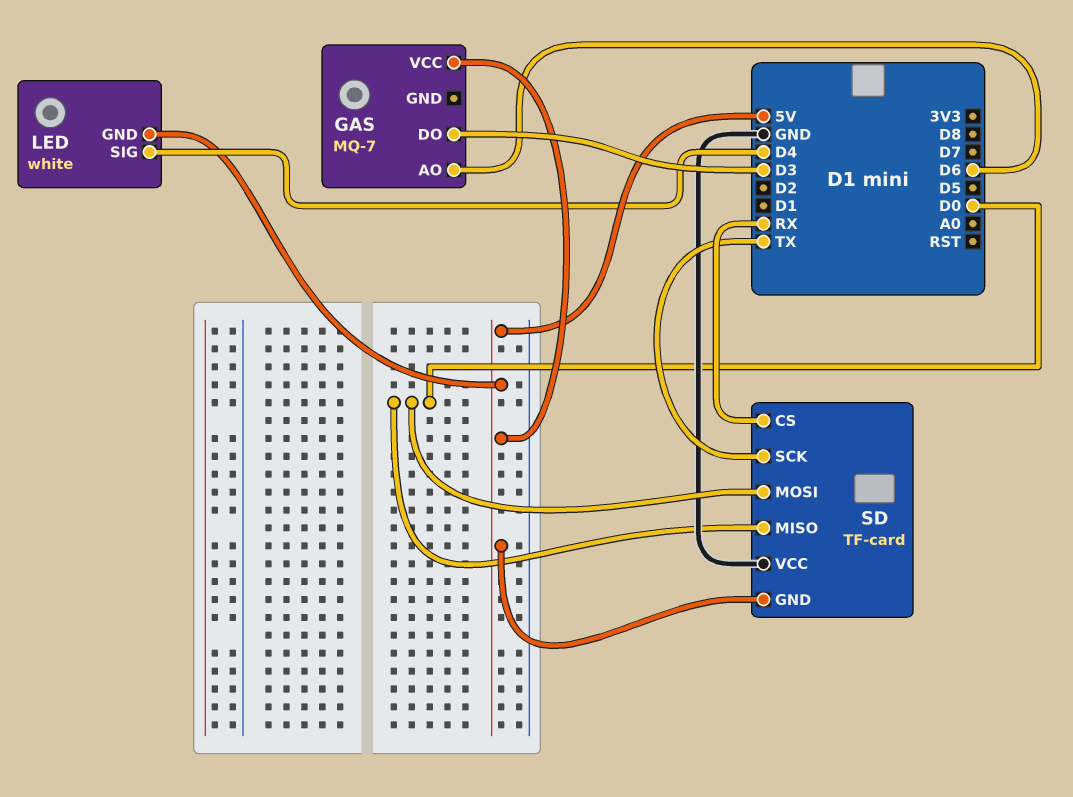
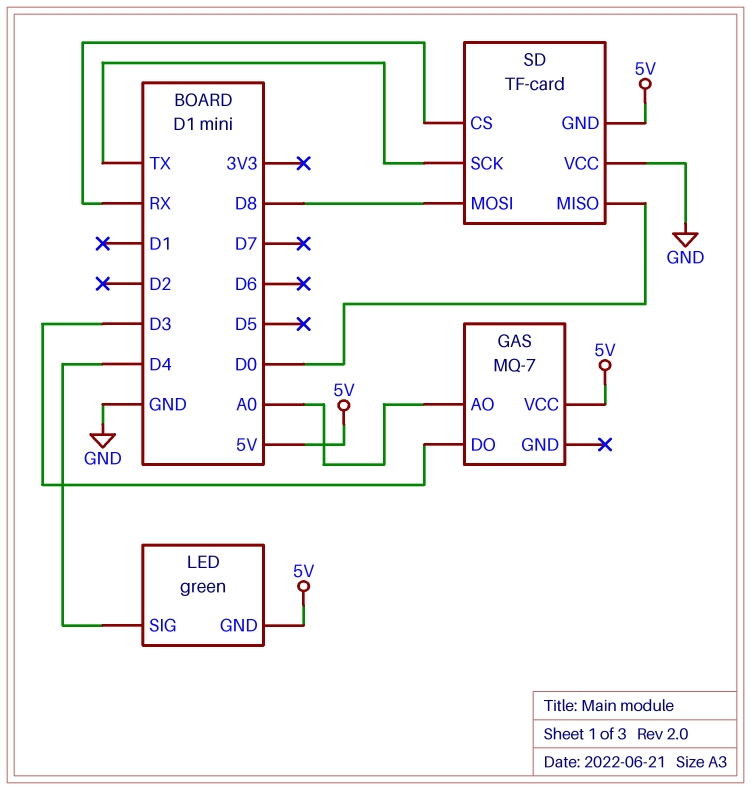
GAS pin AO: D6 -> A0
LED: white -> green
SD pin MOSI: D0 -> D8

